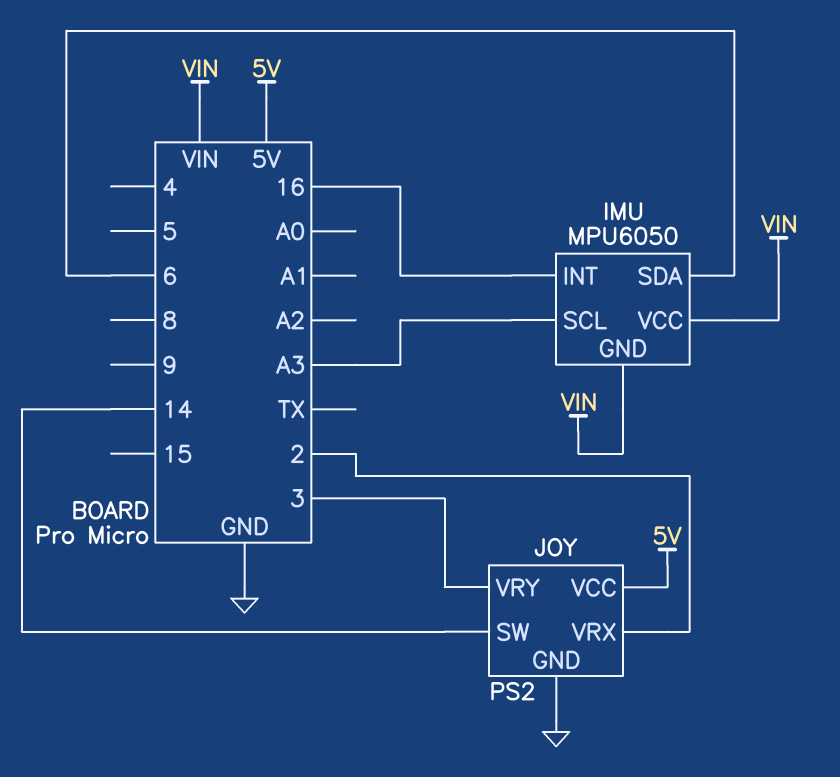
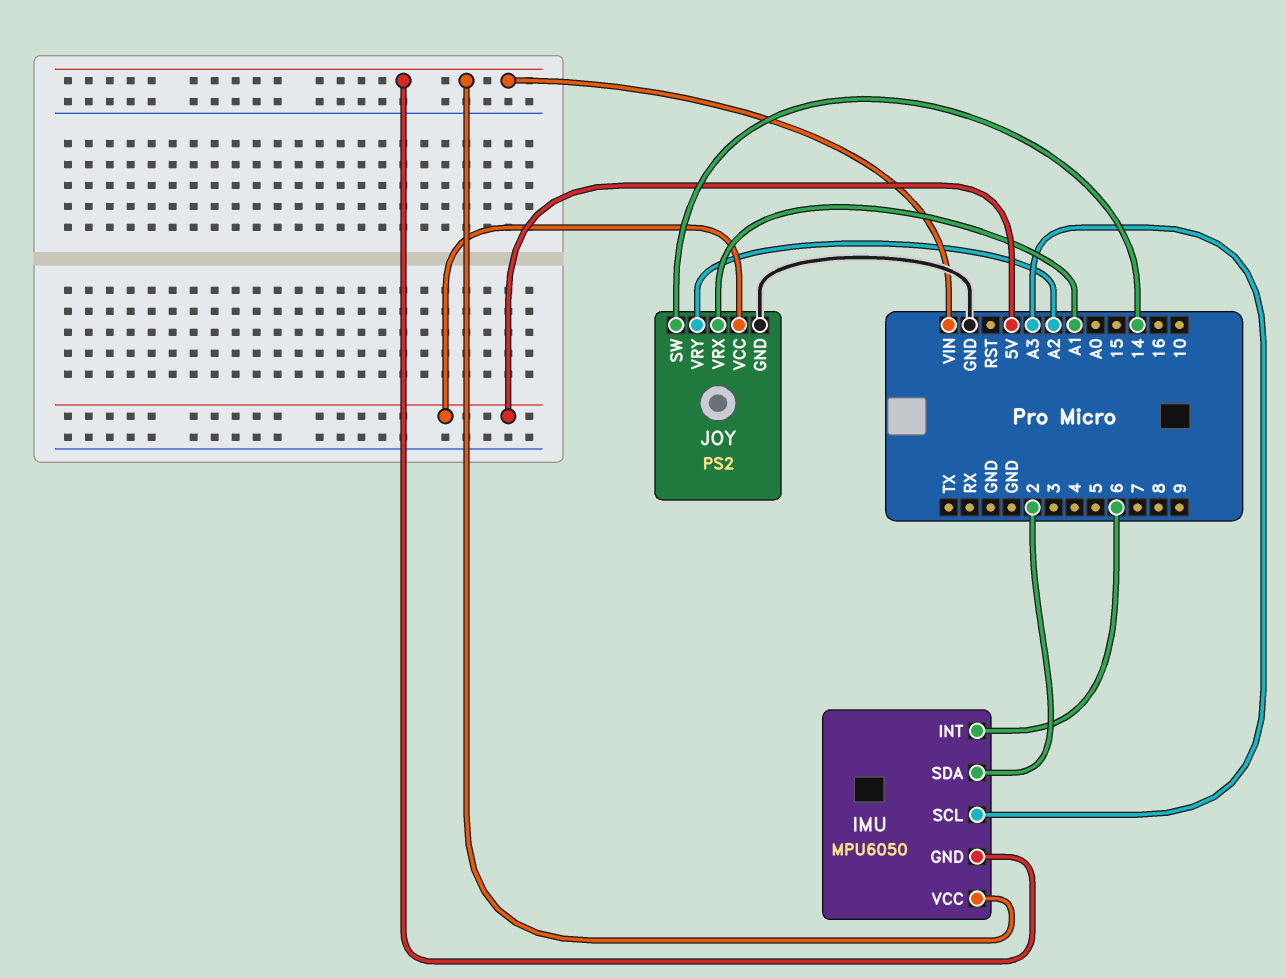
IMU pin INT: 16 -> 6
IMU pin SDA: 6 -> 2
JOY pin VRX: 2 -> A1
JOY pin VRY: 3 -> A2

